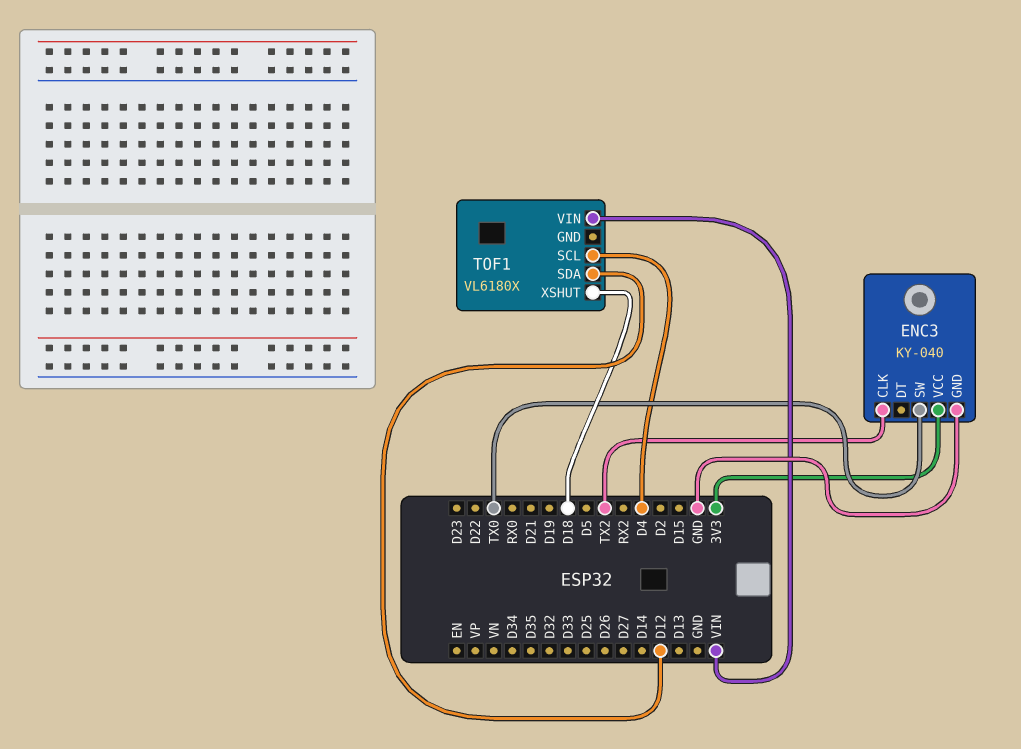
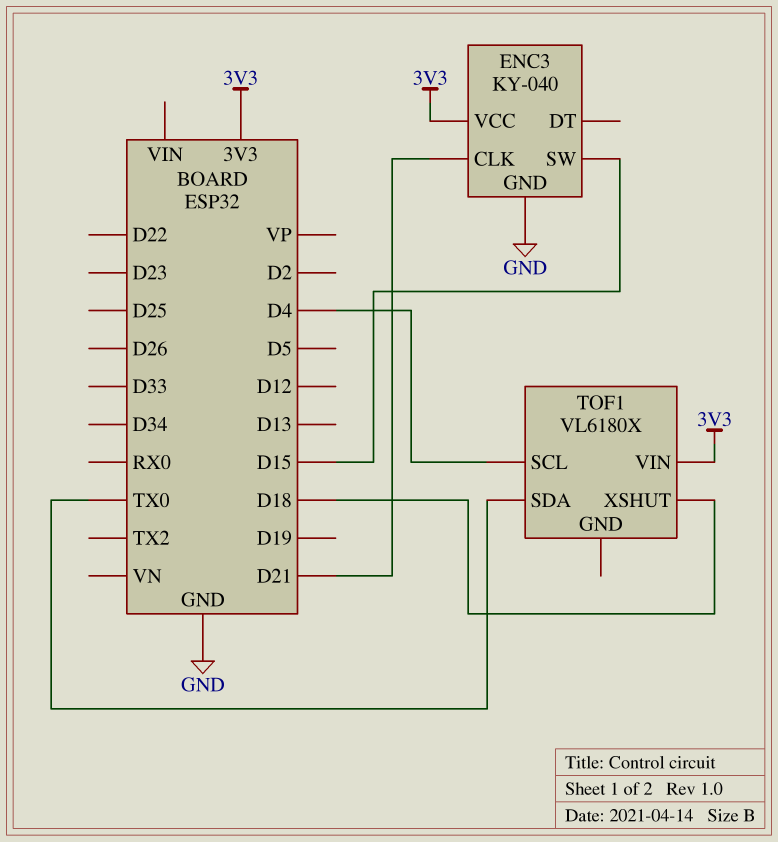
ENC3 pin CLK: TX2 -> D21
ENC3 pin SW: TX0 -> D15
TOF1 pin SDA: D12 -> TX0
TOF1 pin VIN: VIN -> 3V3

